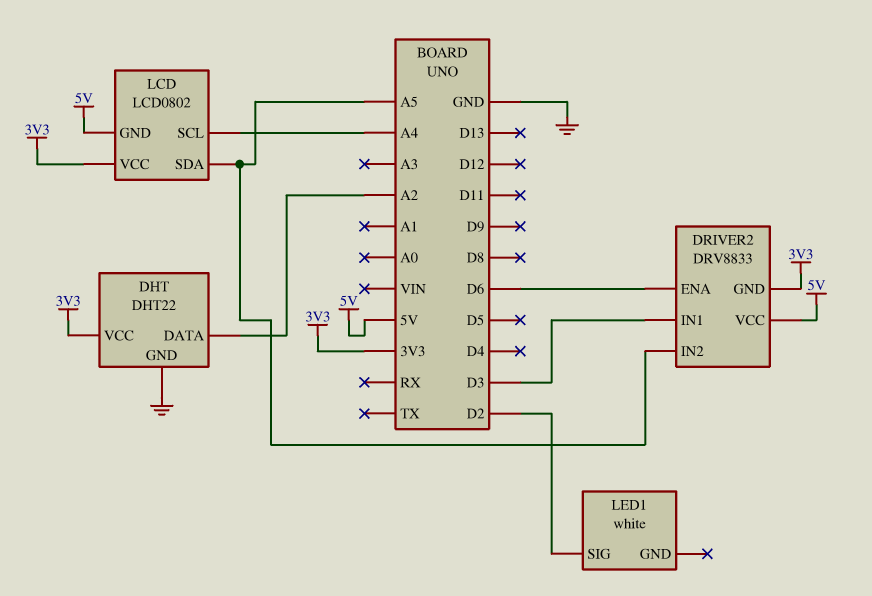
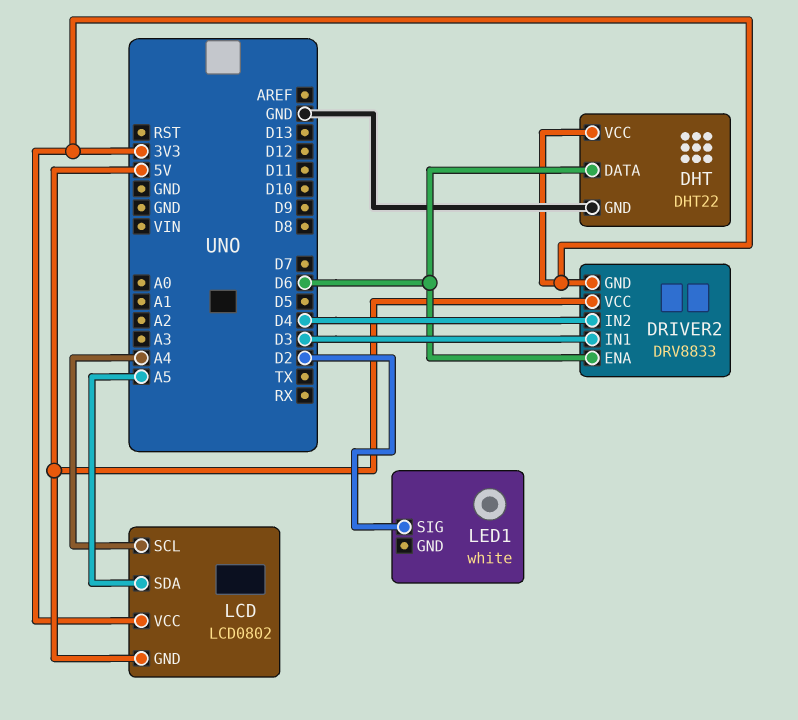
DHT pin DATA: A2 -> D6
DRIVER2 pin IN2: A5 -> D4

